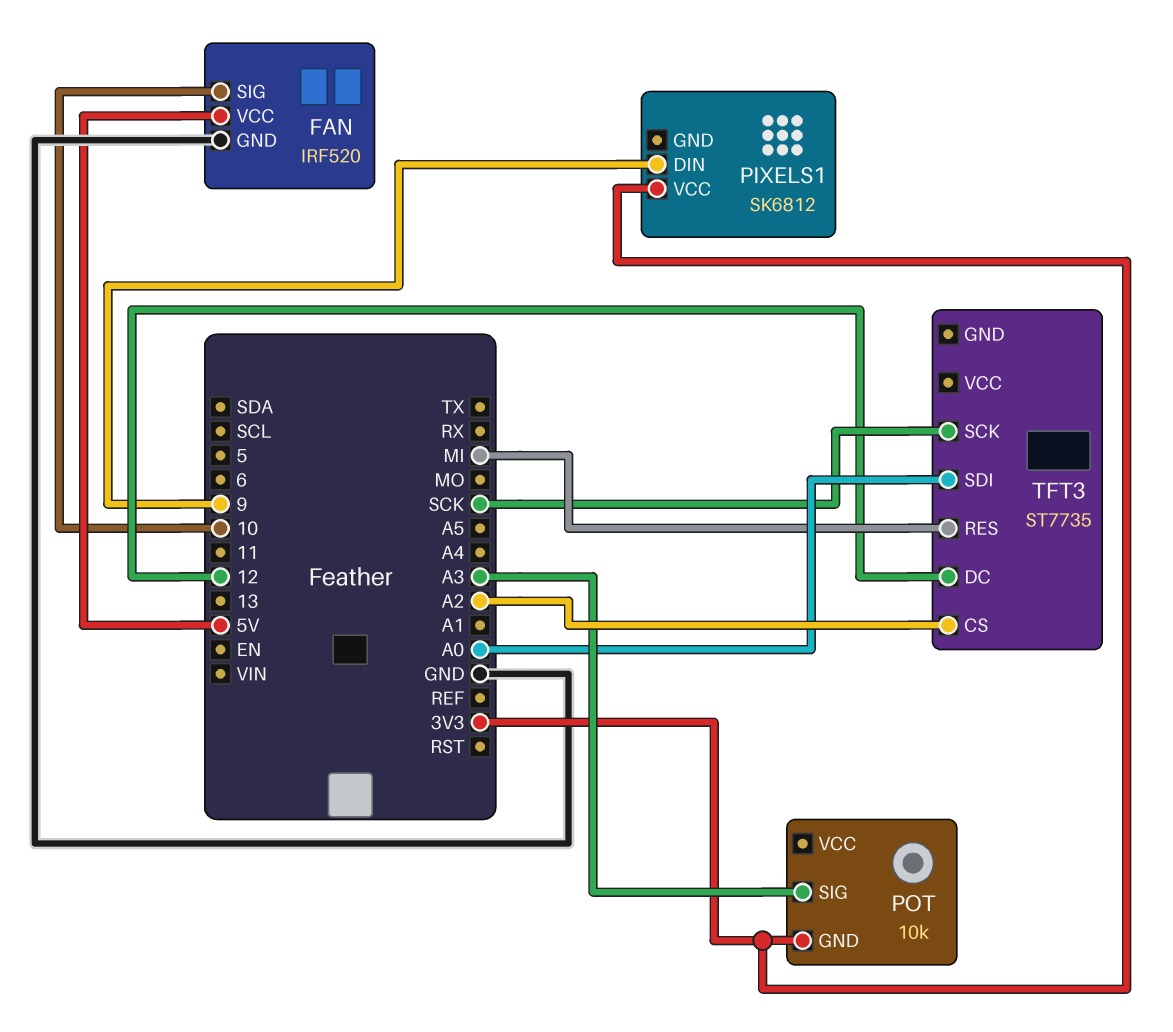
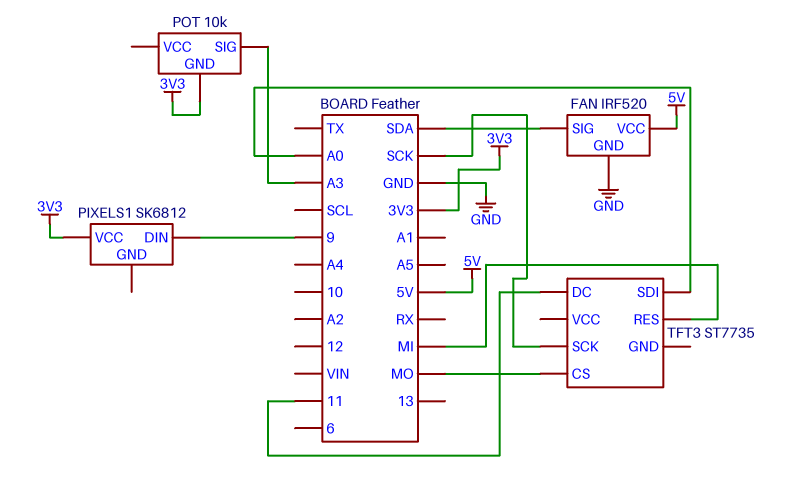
FAN pin SIG: 10 -> SDA
TFT3 pin CS: A2 -> MO
TFT3 pin DC: 12 -> 11

